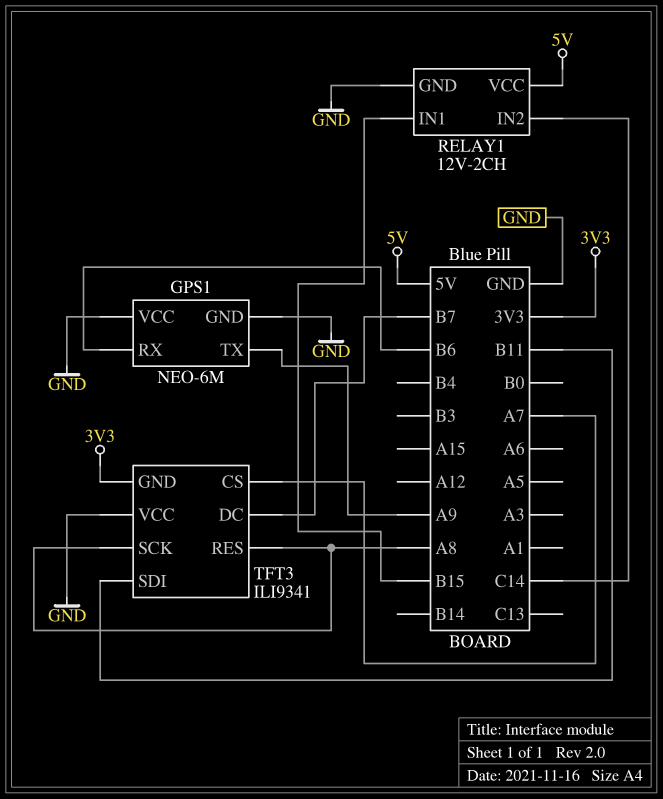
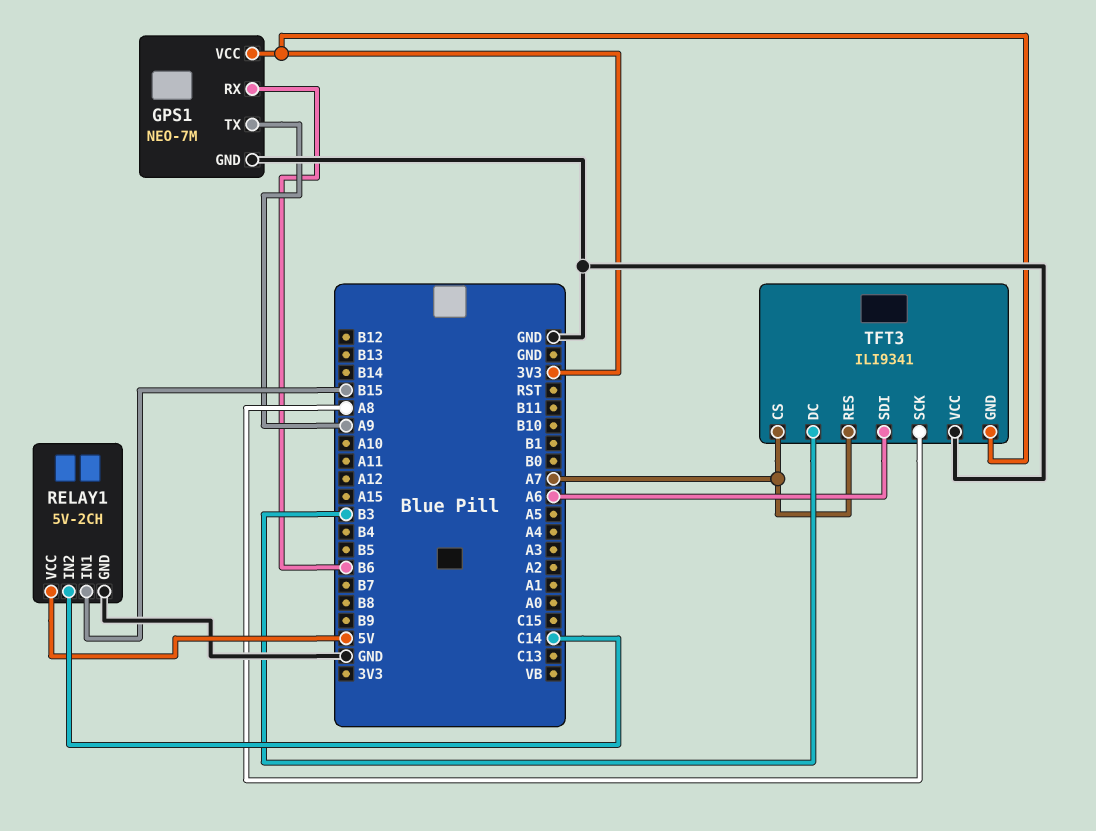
GPS1: NEO-6M -> NEO-7M
GPS1 pin VCC: GND -> 3V3
RELAY1: 12V-2CH -> 5V-2CH
TFT3 pin DC: B7 -> B3
TFT3 pin RES: A8 -> A7
TFT3 pin SDI: B11 -> A6

